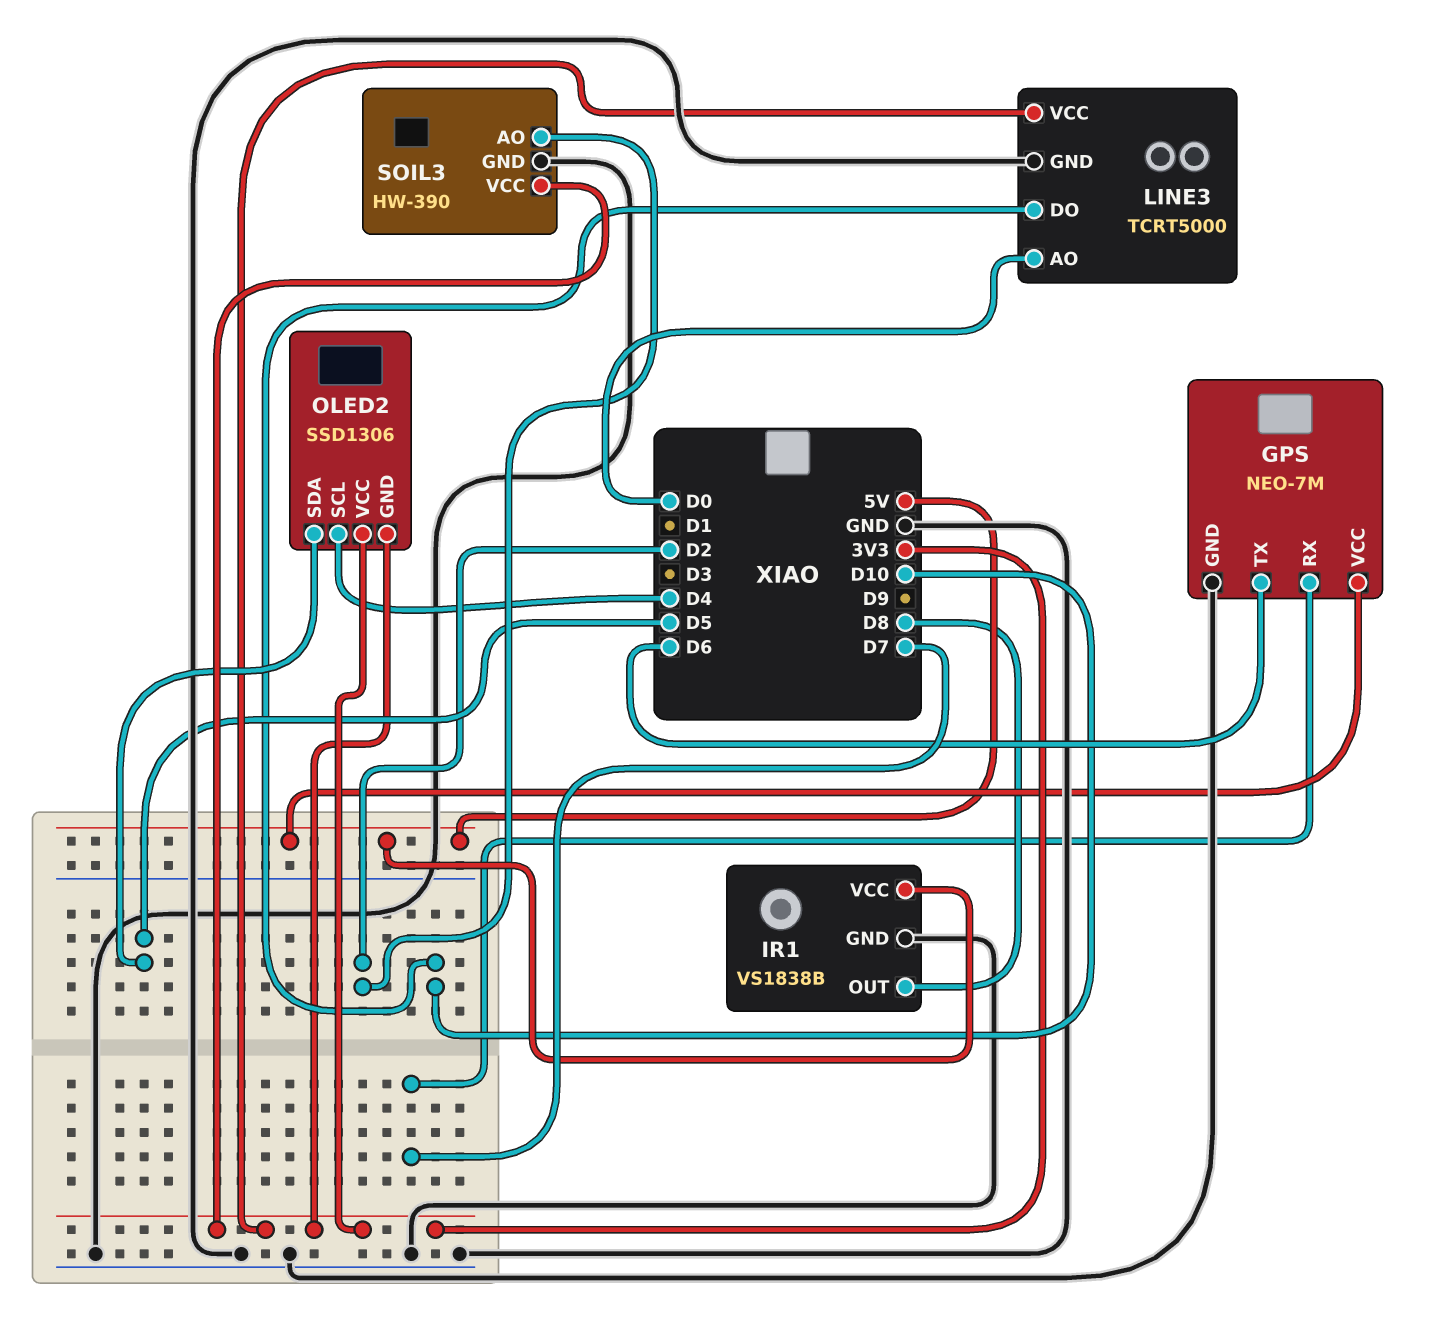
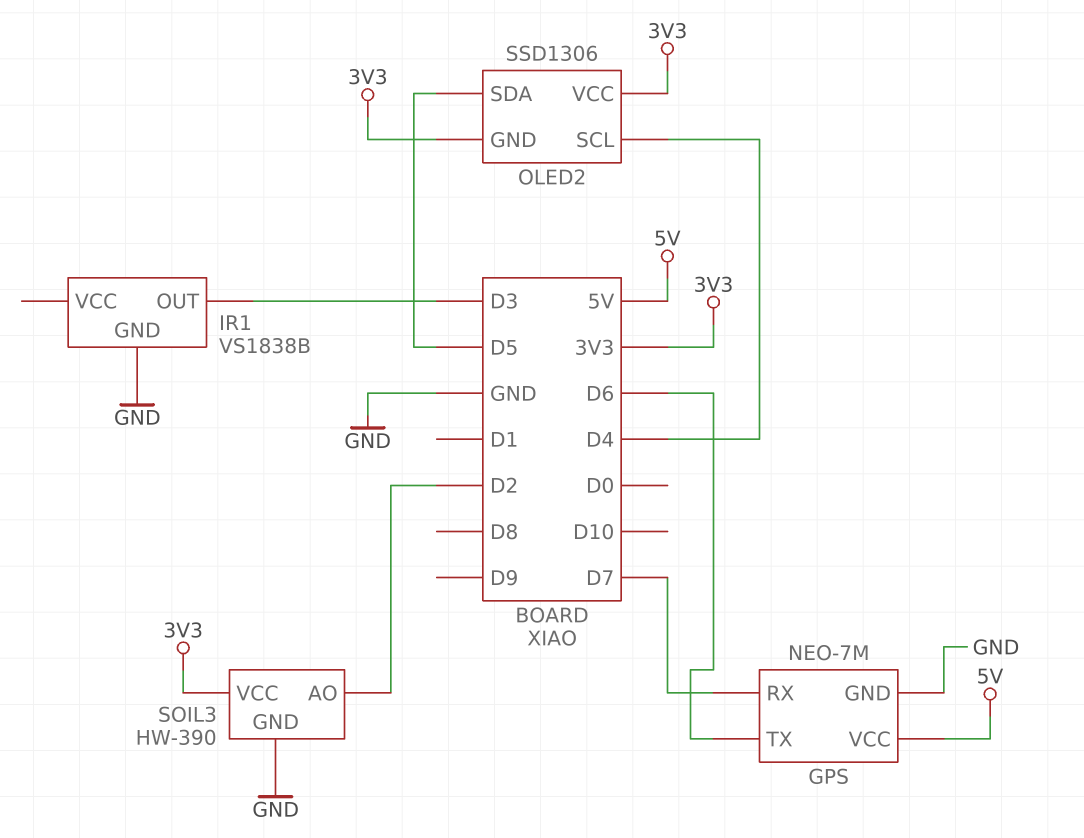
IR1 pin OUT: D8 -> D3
IR1 pin VCC: 5V -> none
LINE3: TCRT5000 -> none
LINE3 pin AO: D0 -> none
LINE3 pin DO: D10 -> none
LINE3 pin GND: GND -> none
LINE3 pin VCC: 3V3 -> none

